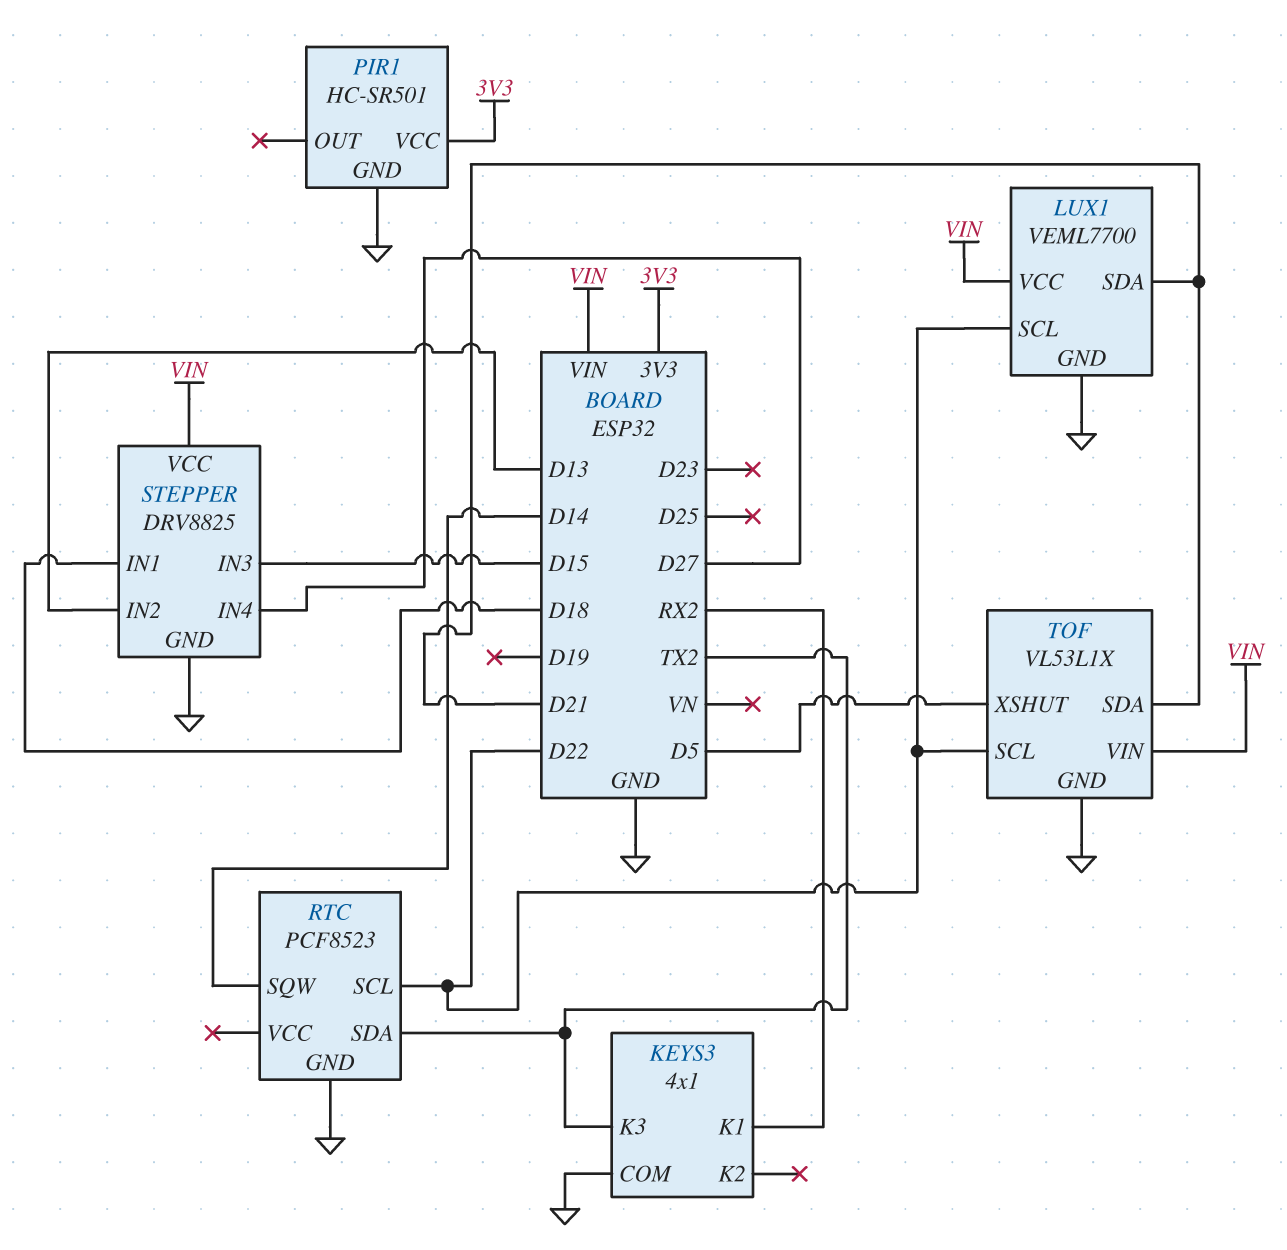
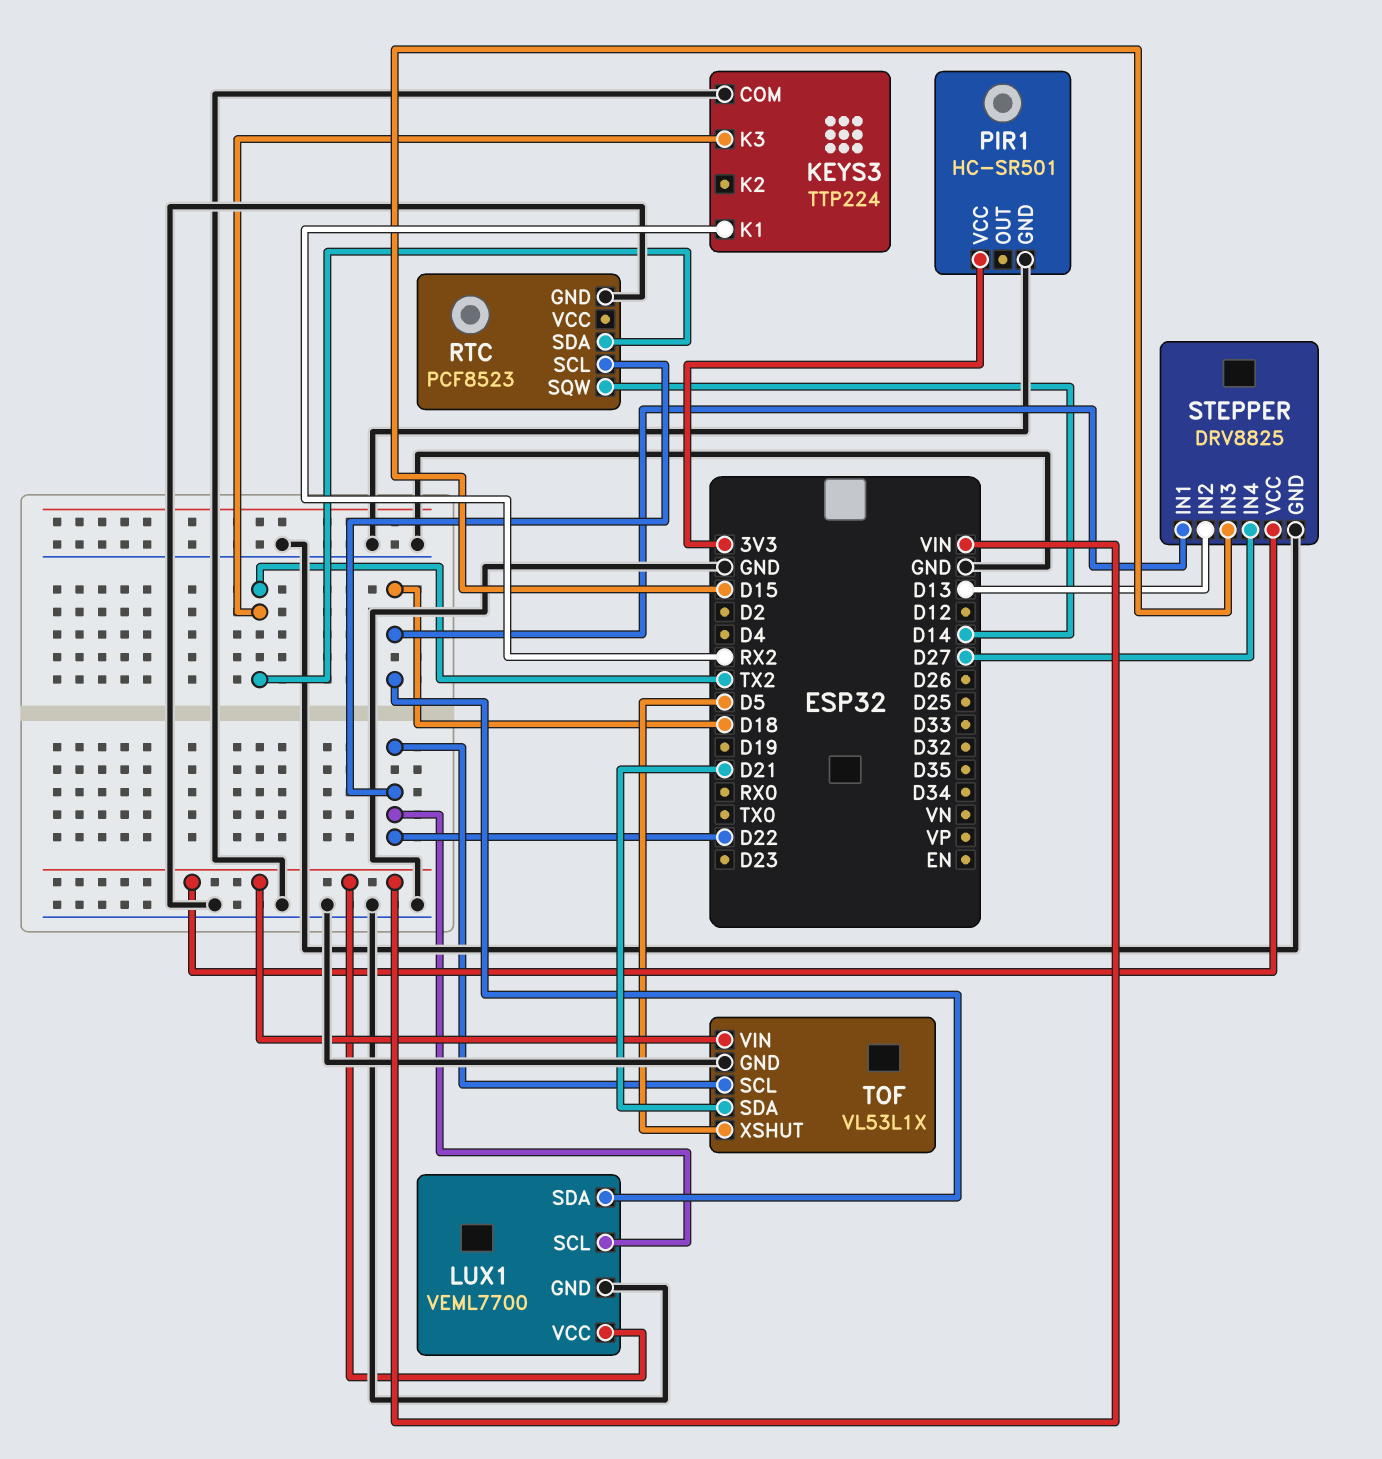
KEYS3: 4x1 -> TTP224
LUX1 pin SDA: D21 -> D18

